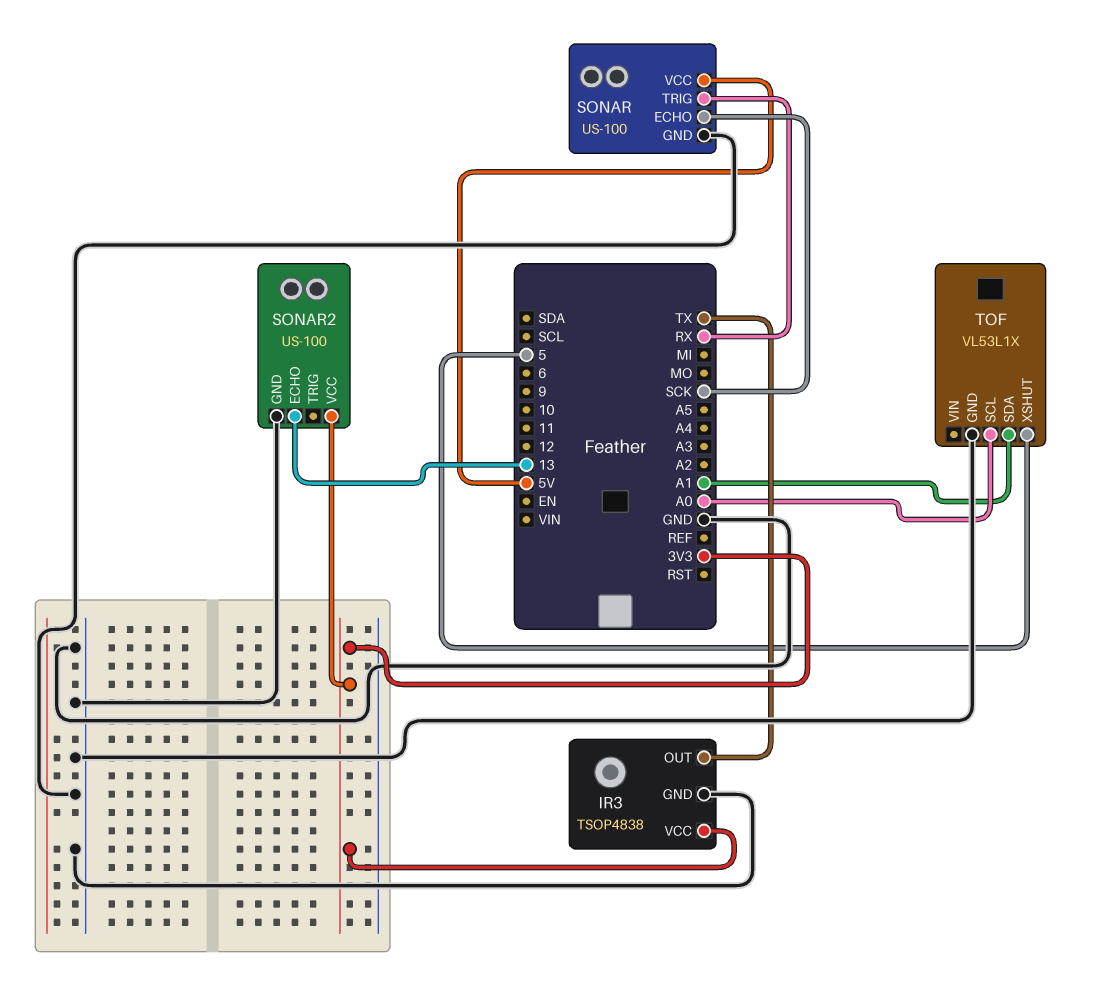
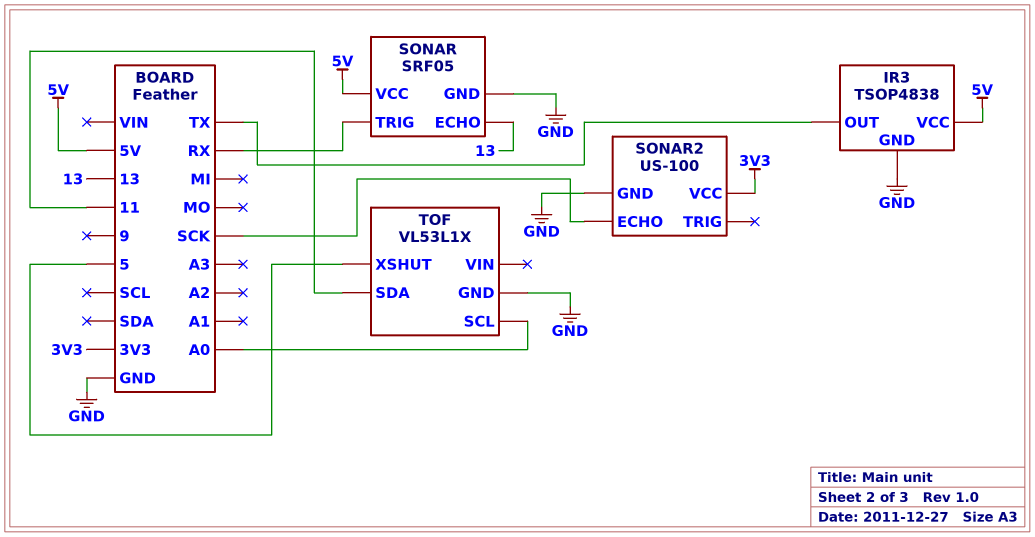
IR3 pin VCC: 3V3 -> 5V
SONAR: US-100 -> SRF05
SONAR pin ECHO: SCK -> 13
SONAR2 pin ECHO: 13 -> SCK
TOF pin SDA: A1 -> 11

